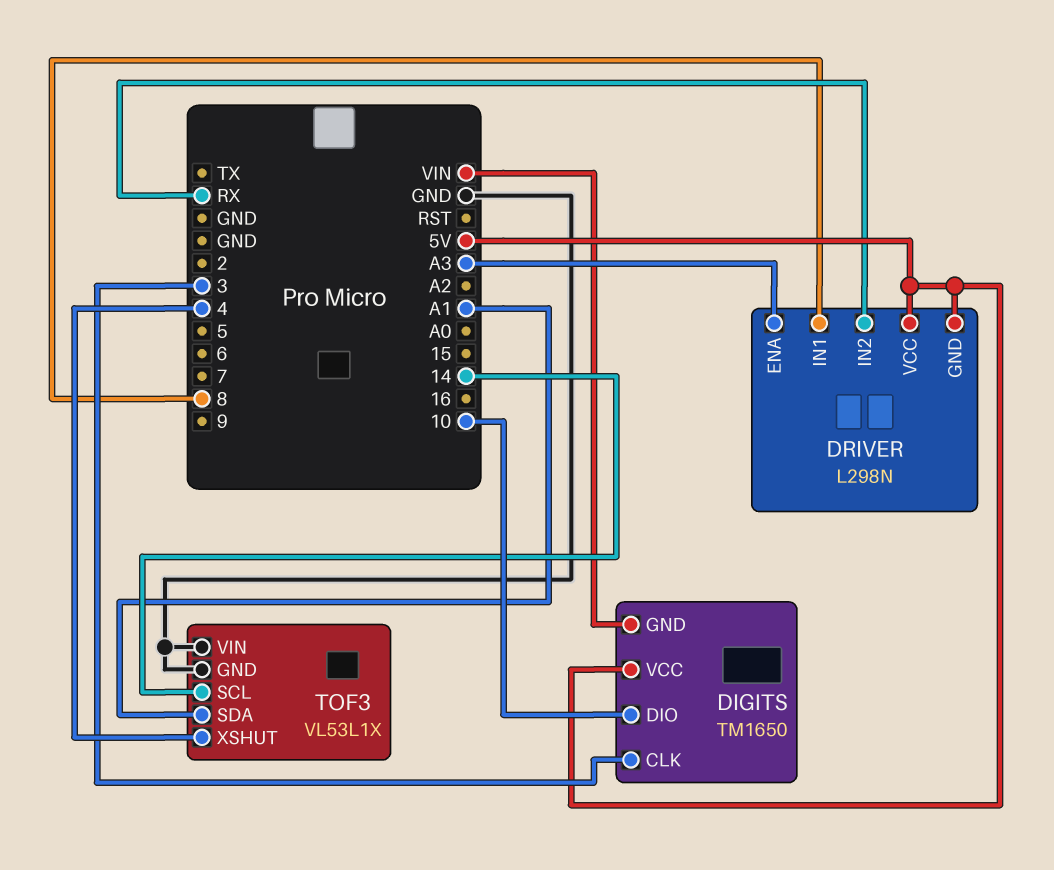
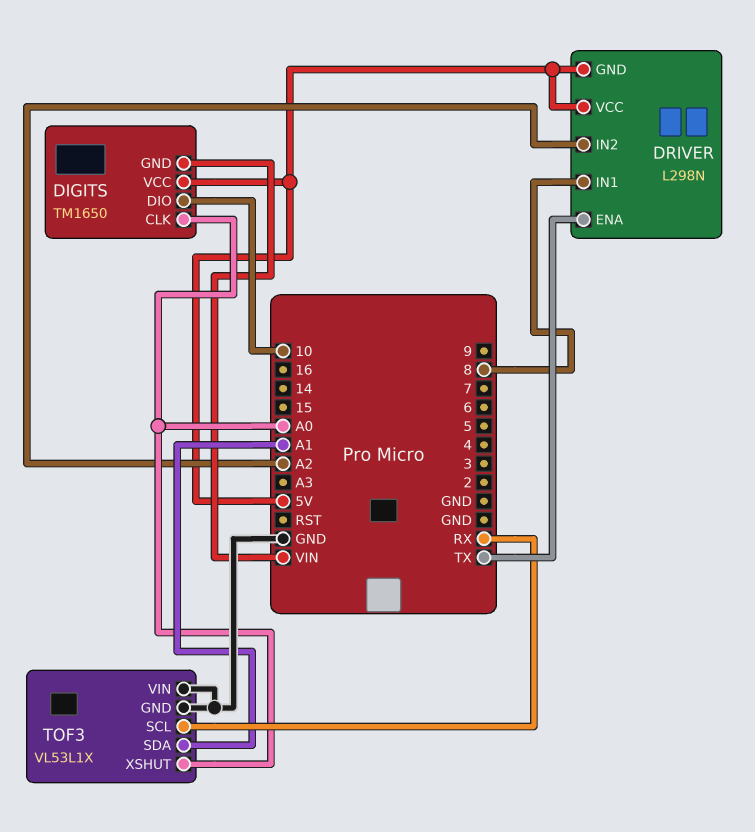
DIGITS pin CLK: 3 -> A0
DRIVER pin ENA: A3 -> TX
DRIVER pin IN2: RX -> A2
TOF3 pin SCL: 14 -> RX
TOF3 pin XSHUT: 4 -> A0

